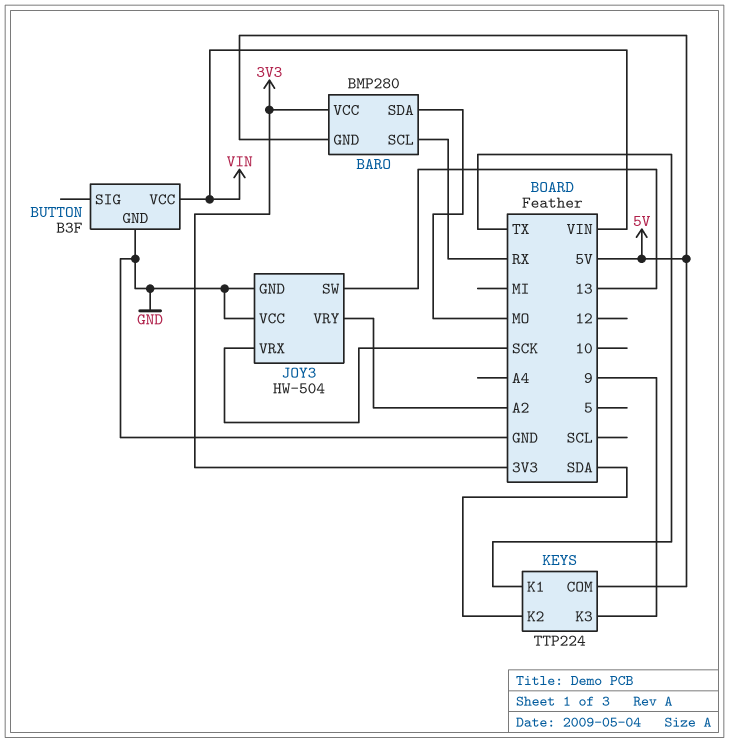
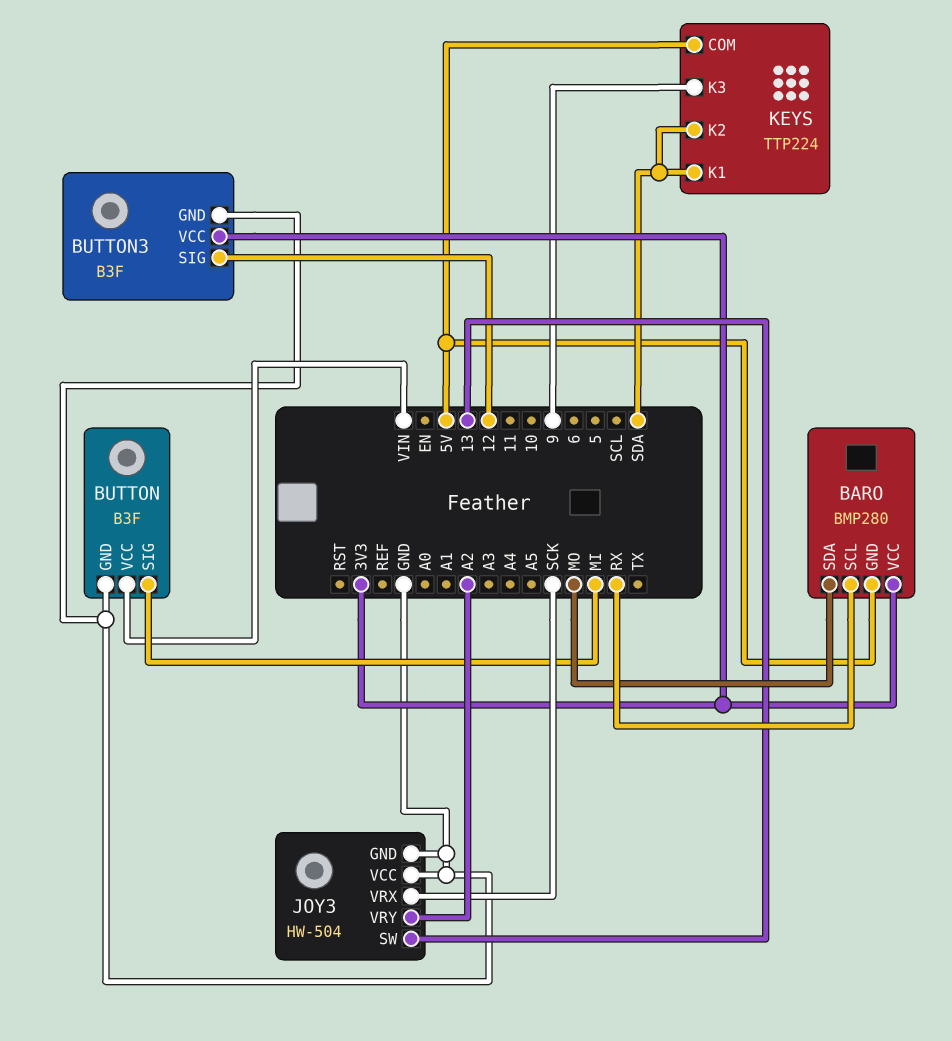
BUTTON pin SIG: none -> MI
BUTTON3: none -> B3F
BUTTON3 pin GND: none -> GND
BUTTON3 pin SIG: none -> 12
BUTTON3 pin VCC: none -> 3V3
KEYS pin K1: TX -> SDA

